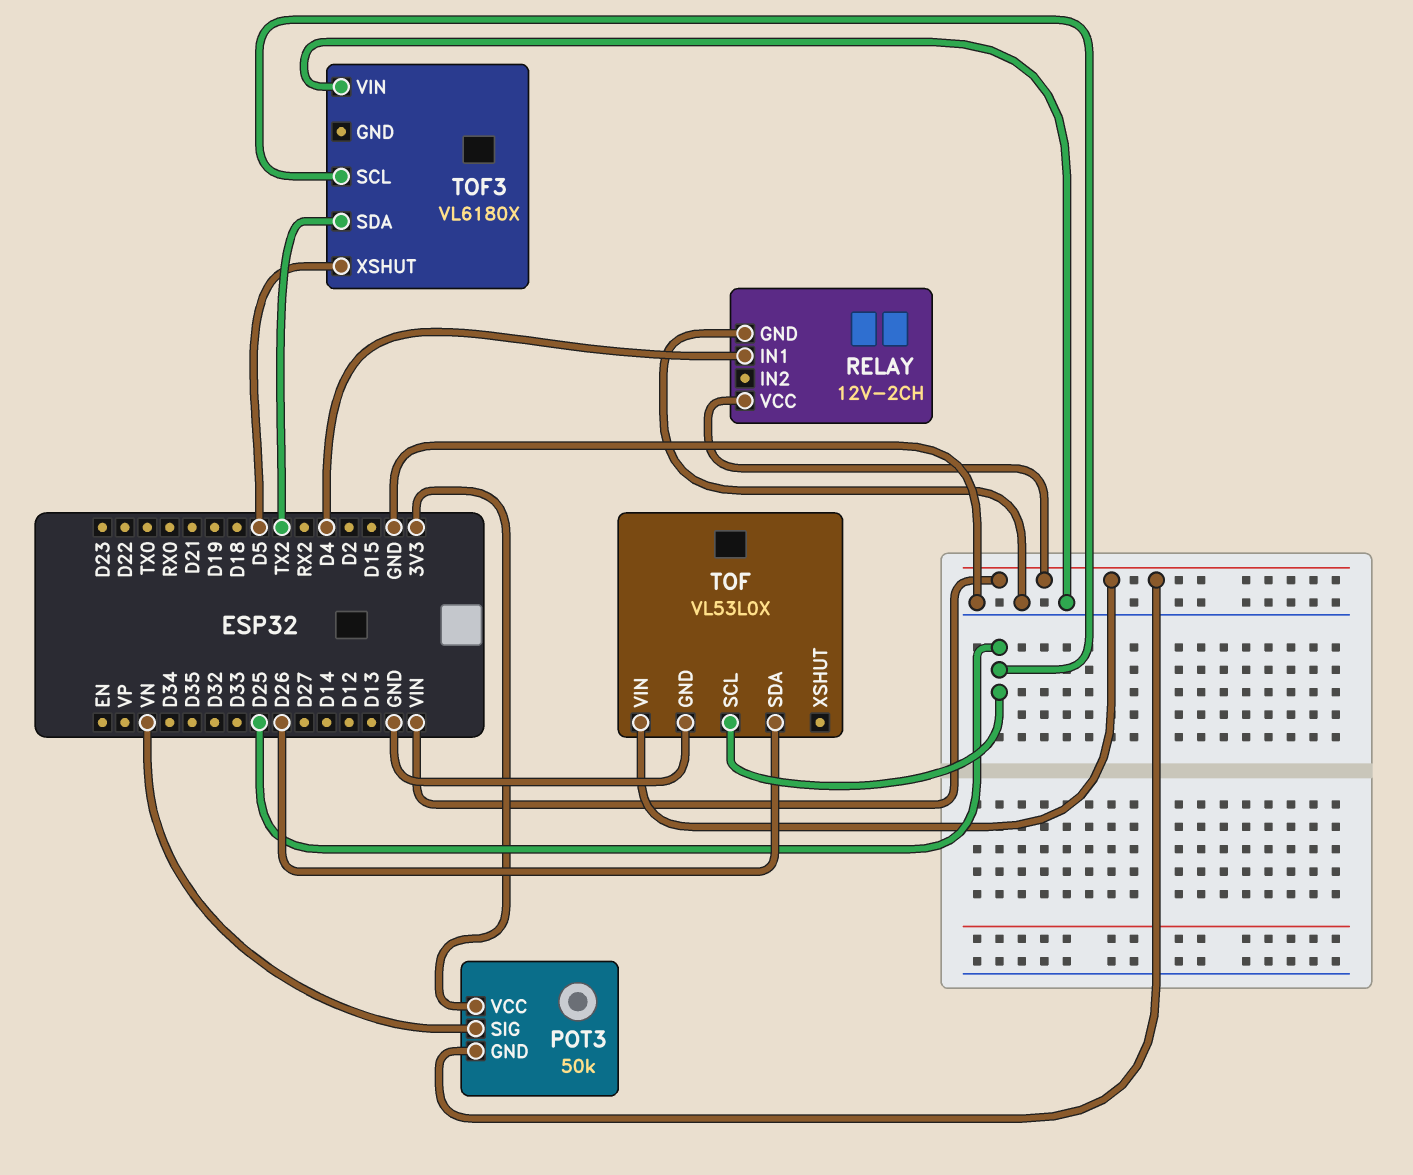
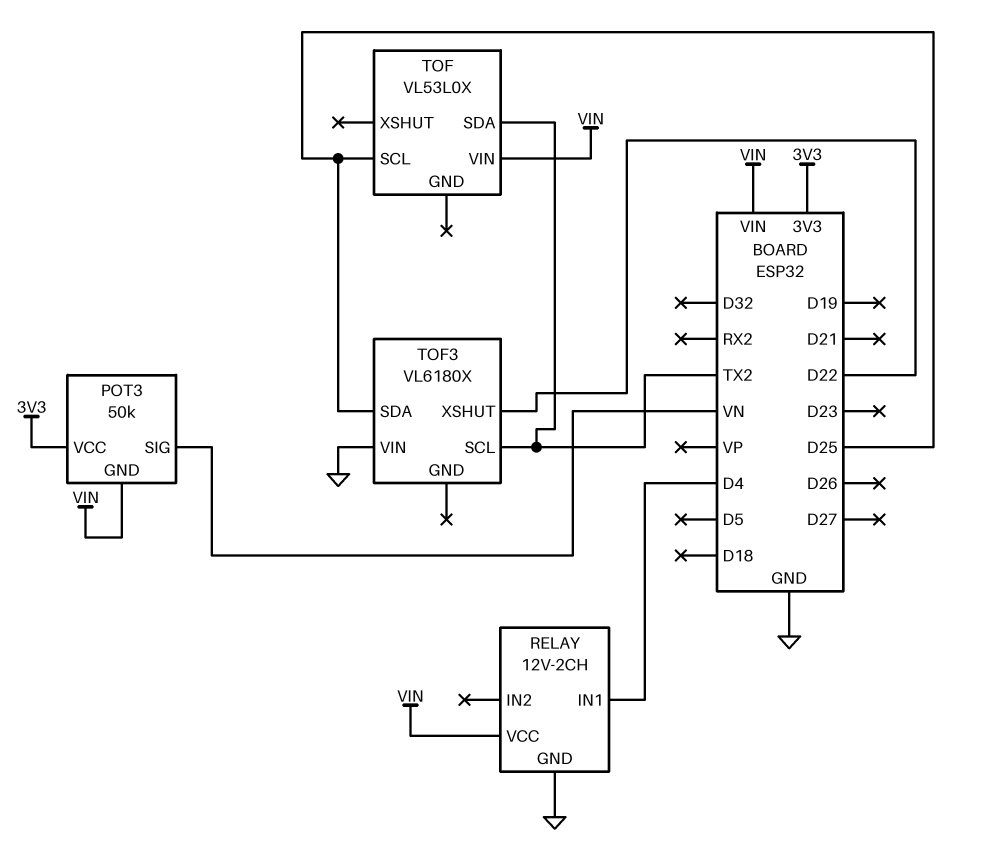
TOF pin GND: GND -> none
TOF pin SDA: D26 -> TX2
TOF3 pin SCL: D25 -> TX2
TOF3 pin SDA: TX2 -> D25
TOF3 pin XSHUT: D5 -> D22

